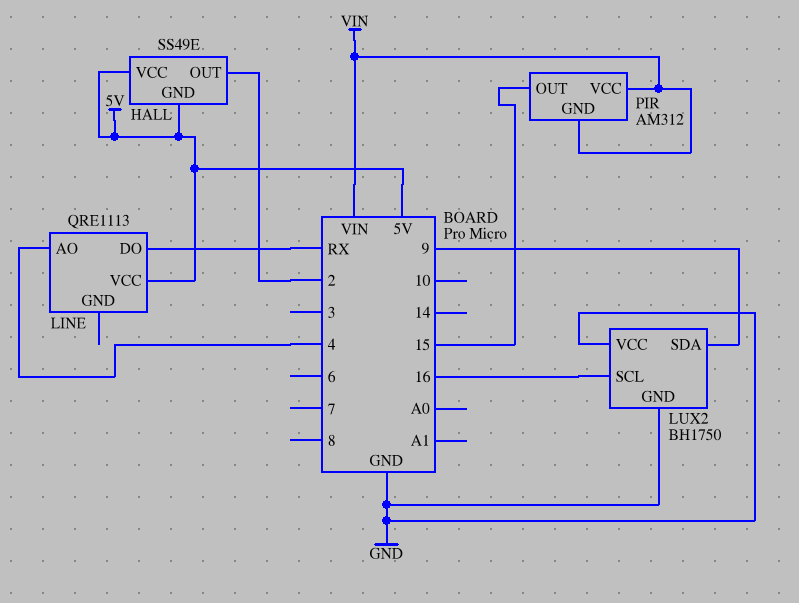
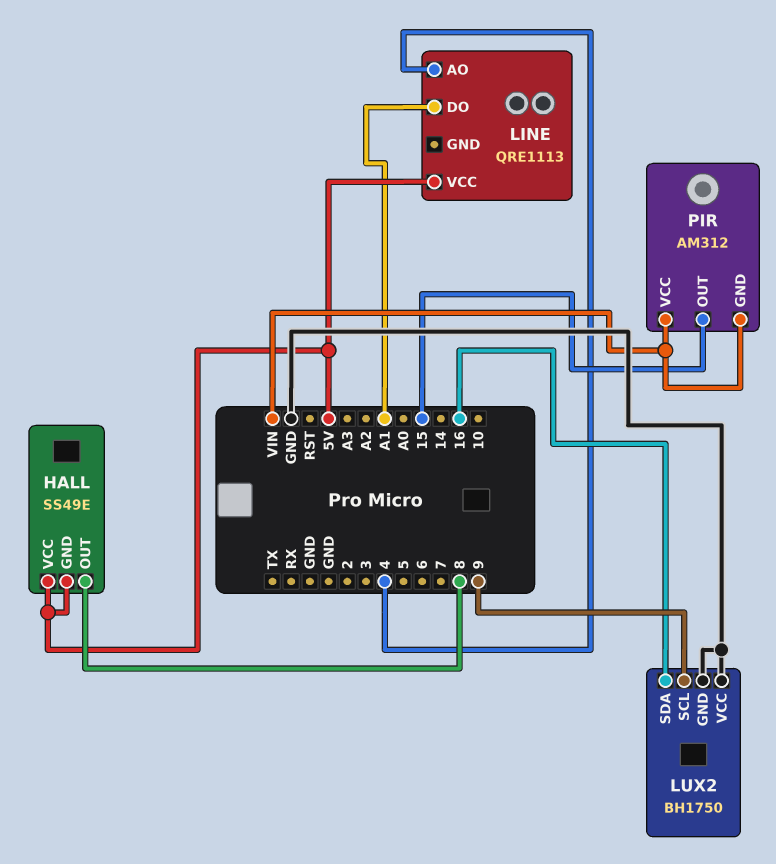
HALL pin OUT: 2 -> 8
LINE pin DO: RX -> A1
LUX2 pin SCL: 16 -> 9
LUX2 pin SDA: 9 -> 16

